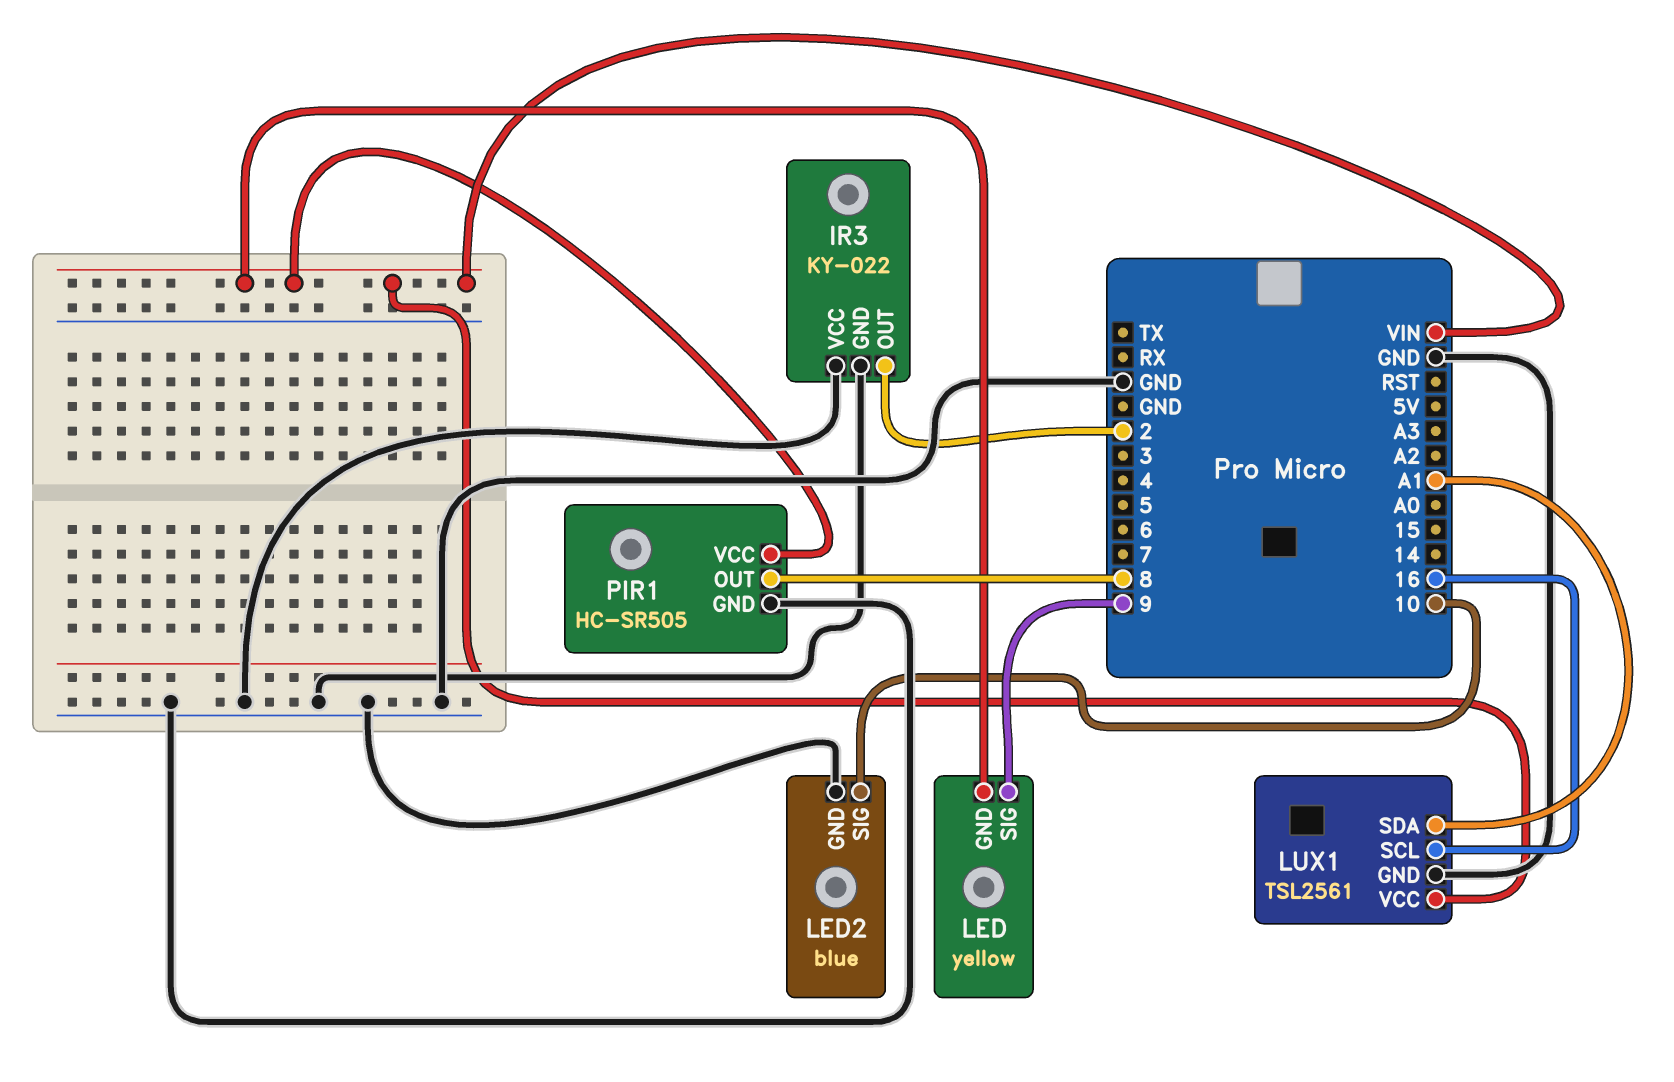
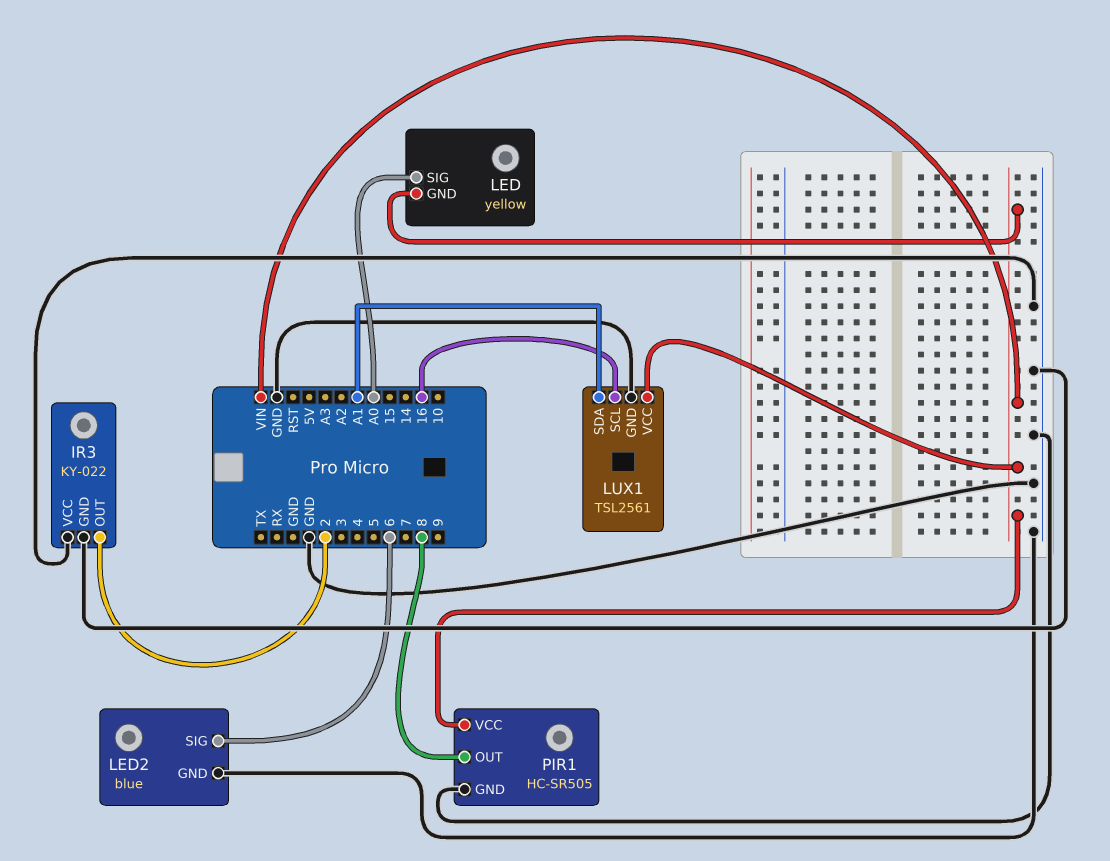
LED pin SIG: 9 -> A0
LED2 pin SIG: 10 -> 6

